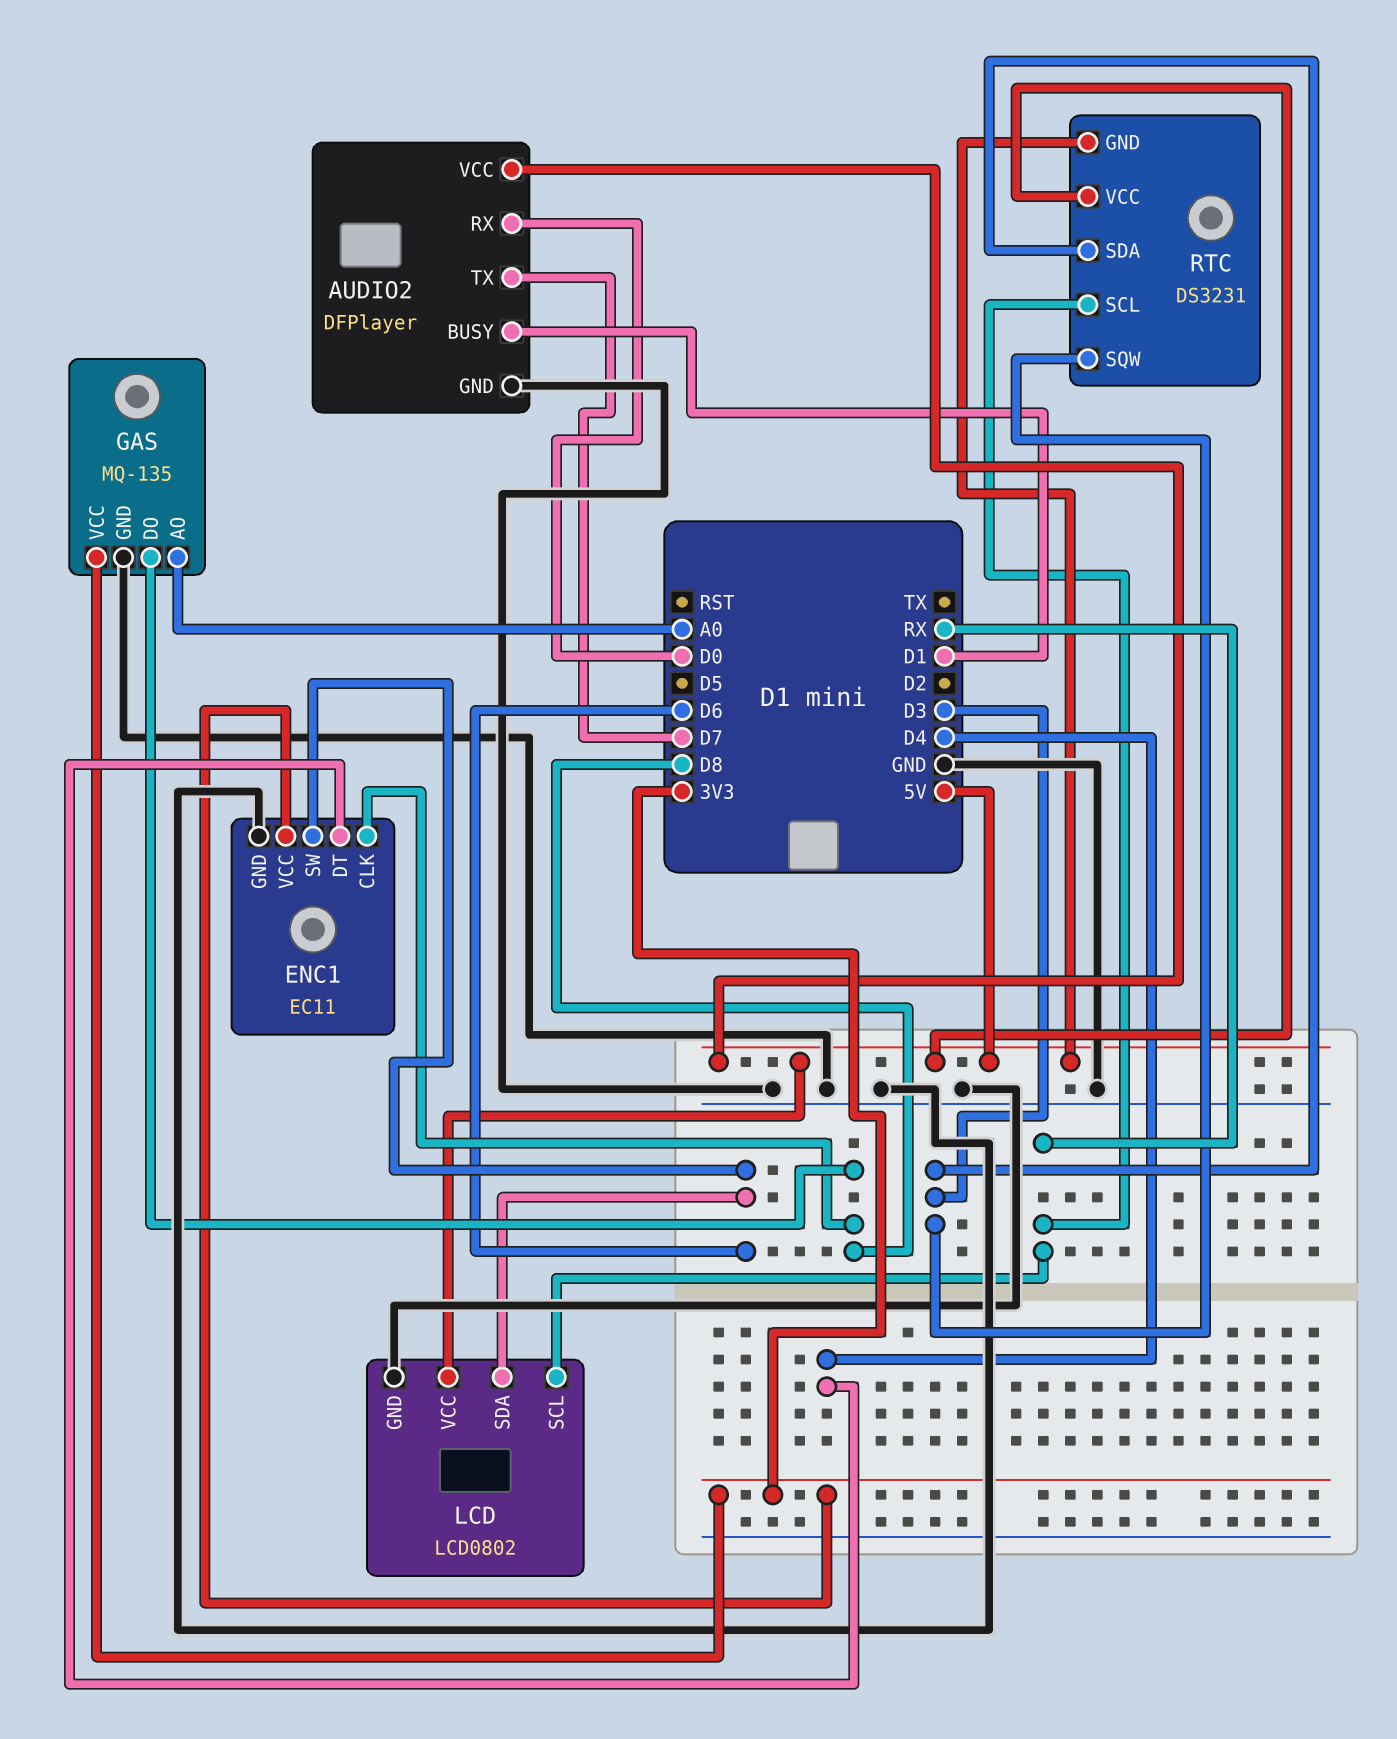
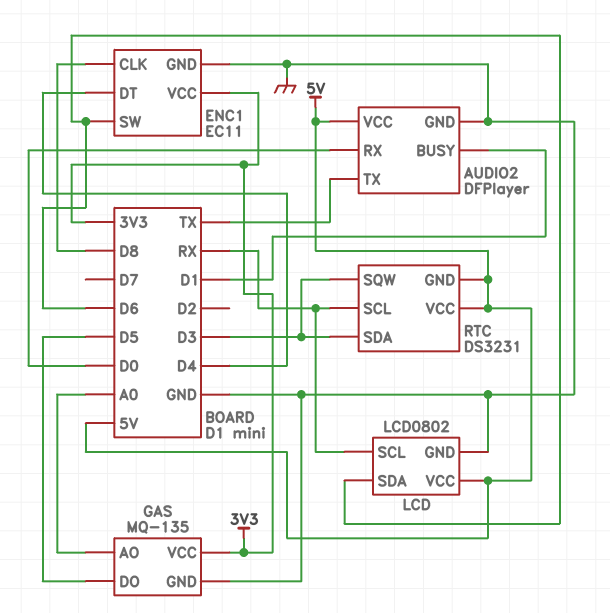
AUDIO2 pin TX: D7 -> TX
GAS pin DO: D8 -> D5

